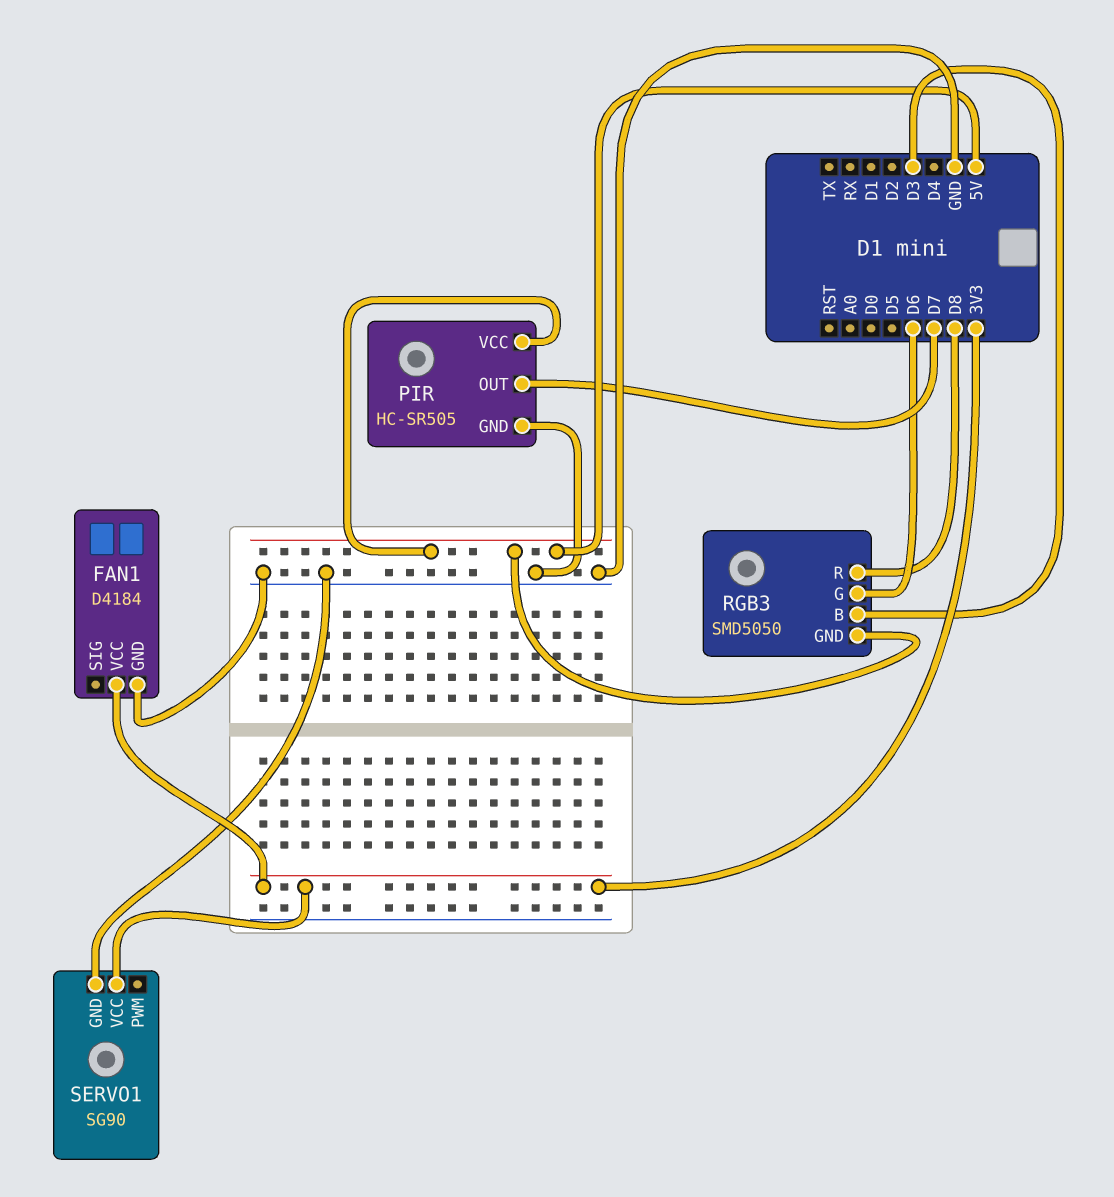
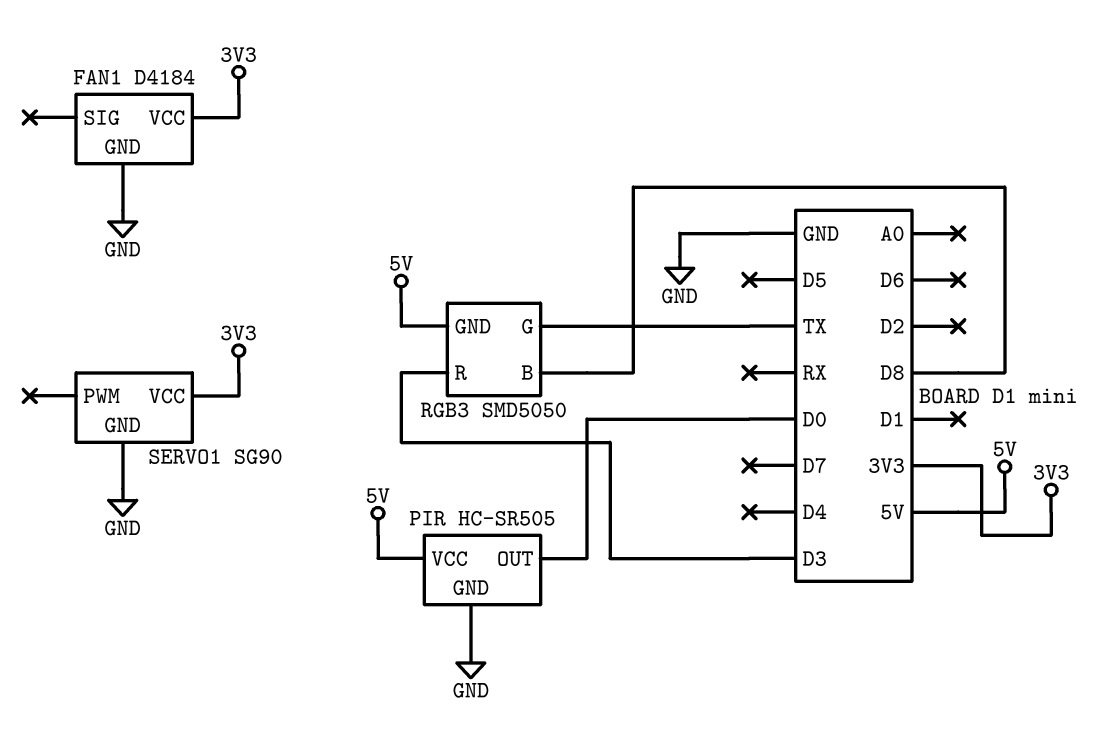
PIR pin OUT: D7 -> D0
RGB3 pin B: D3 -> D8
RGB3 pin G: D6 -> TX
RGB3 pin R: D8 -> D3

